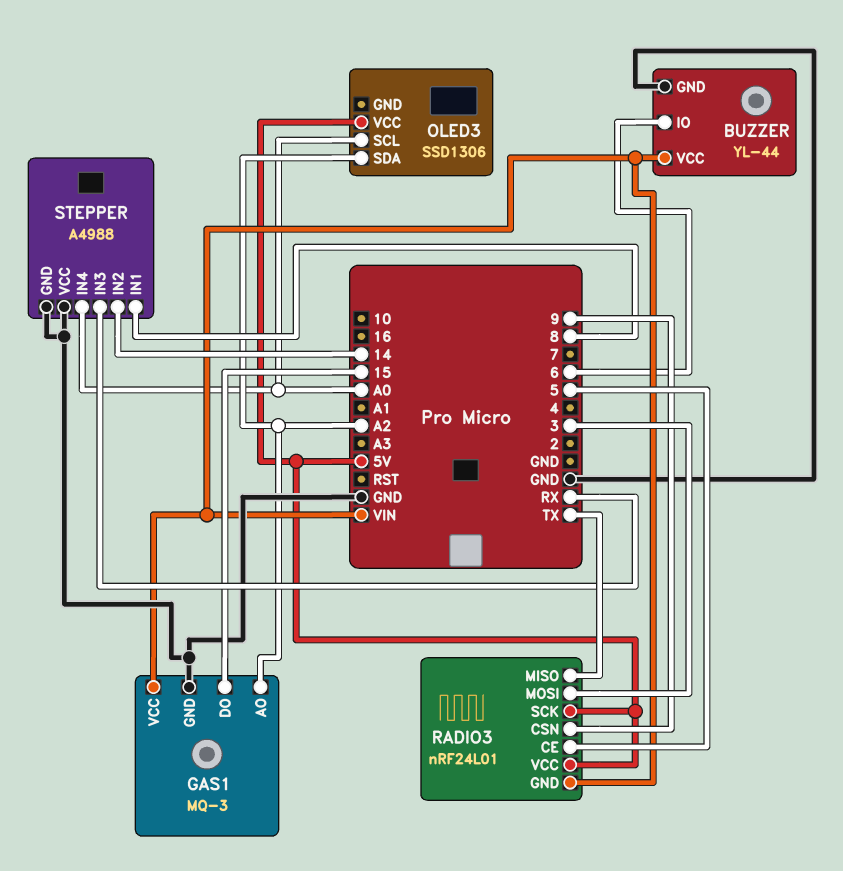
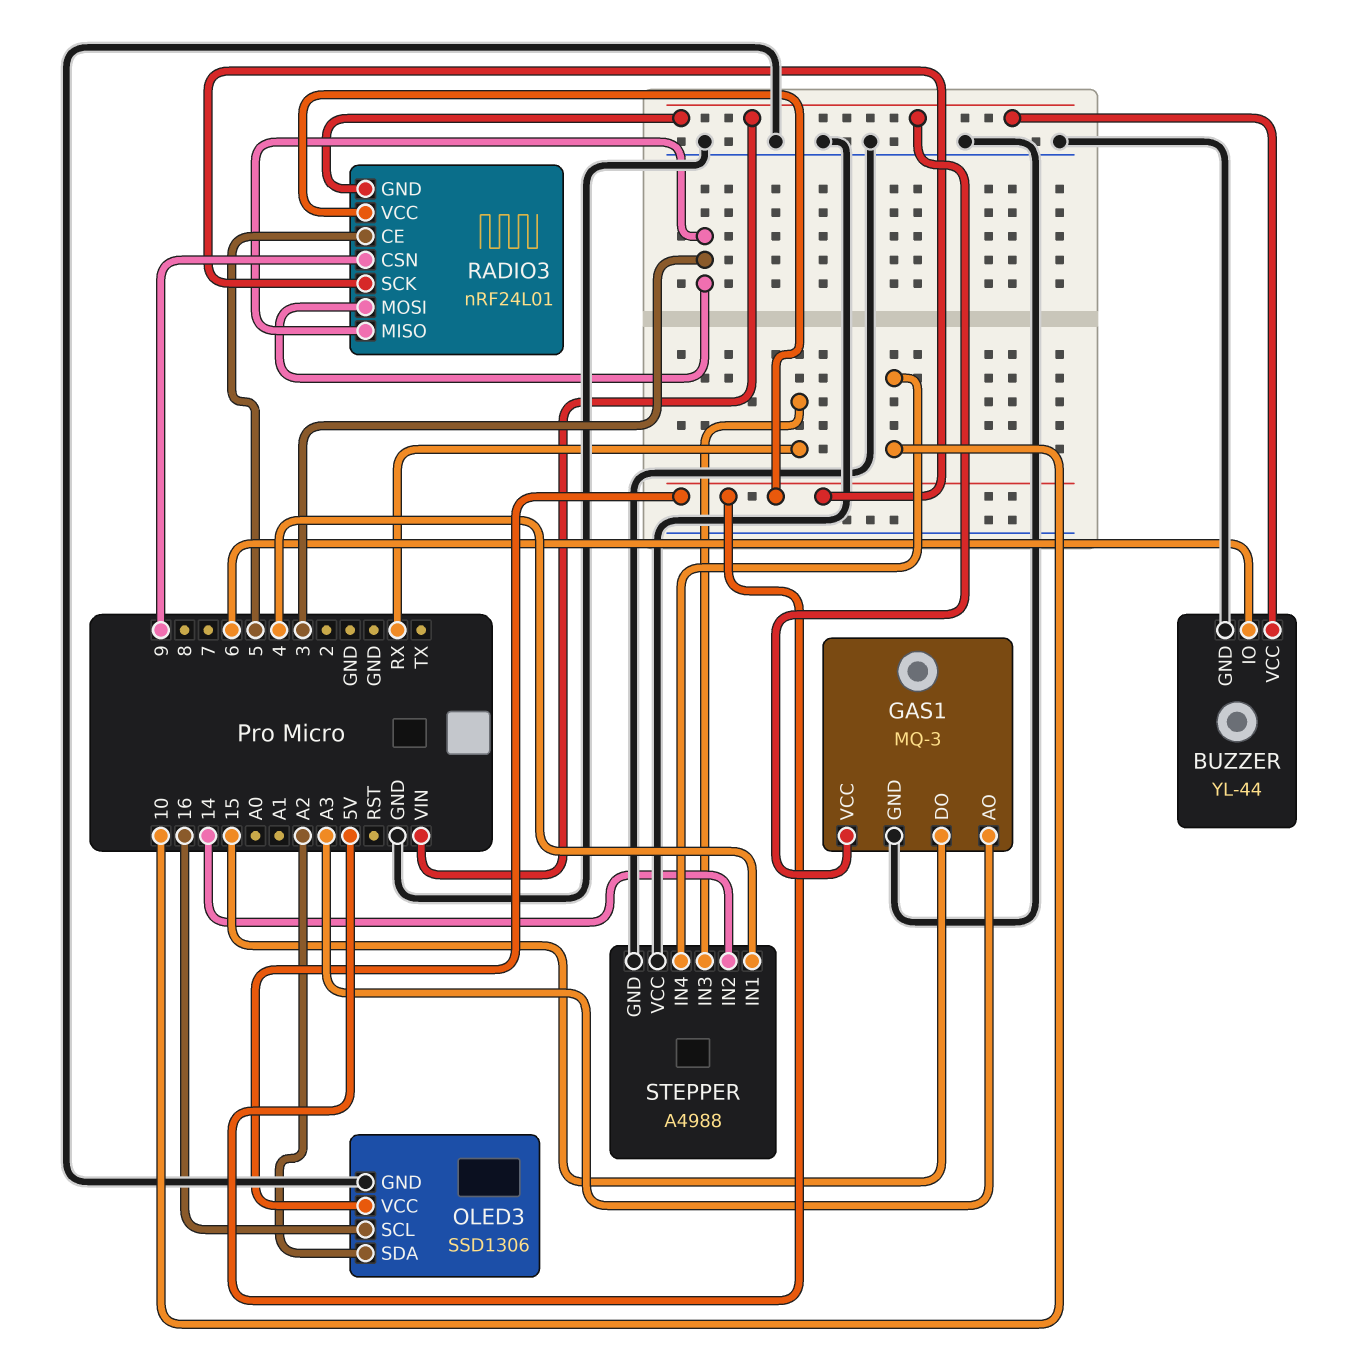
GAS1 pin AO: A2 -> A3
OLED3 pin GND: none -> GND
OLED3 pin SCL: A0 -> 16
RADIO3 pin MISO: TX -> 3
STEPPER pin IN1: 8 -> 4
STEPPER pin IN4: A0 -> 10

